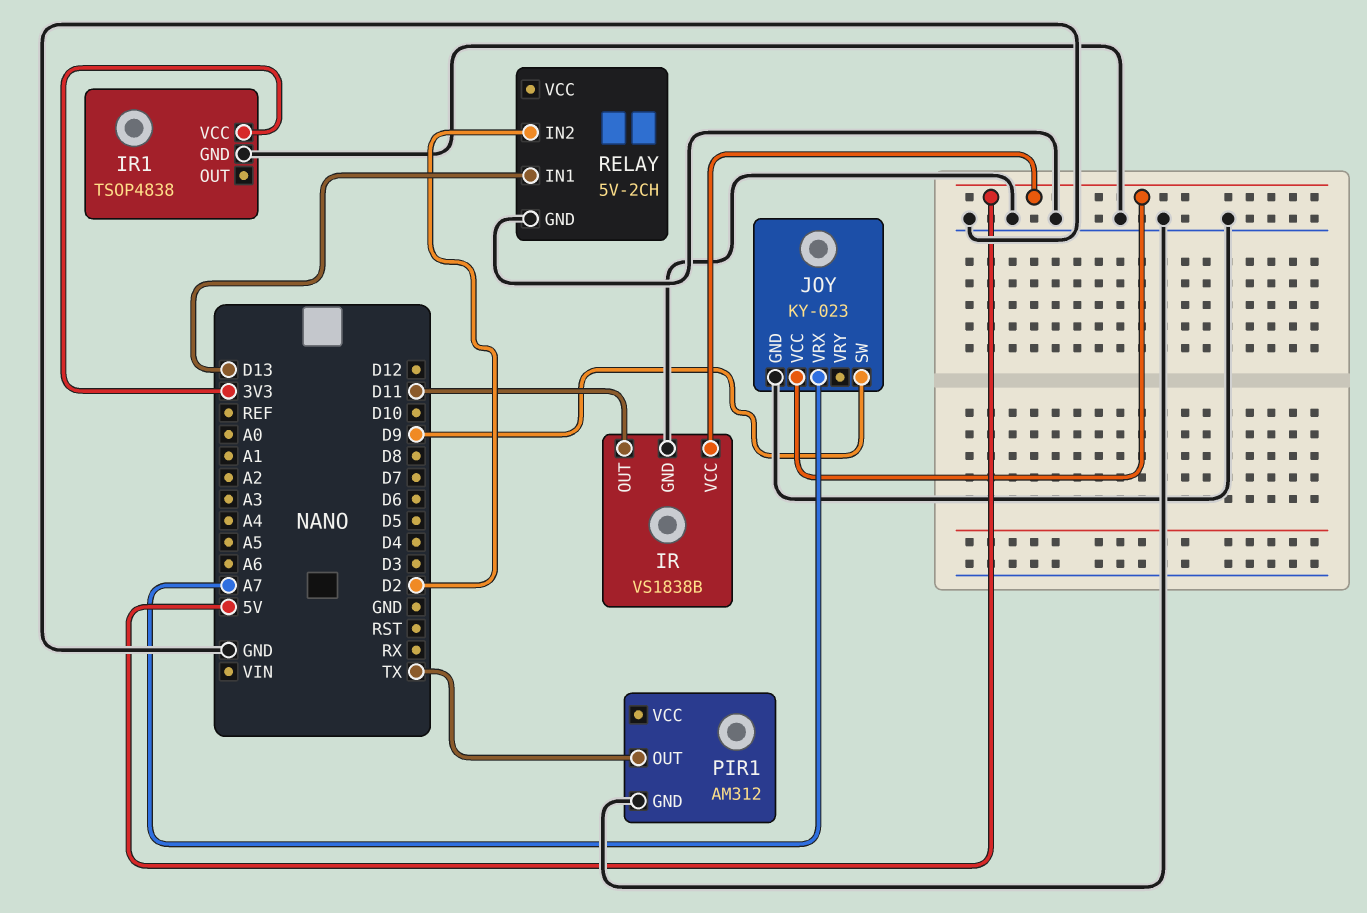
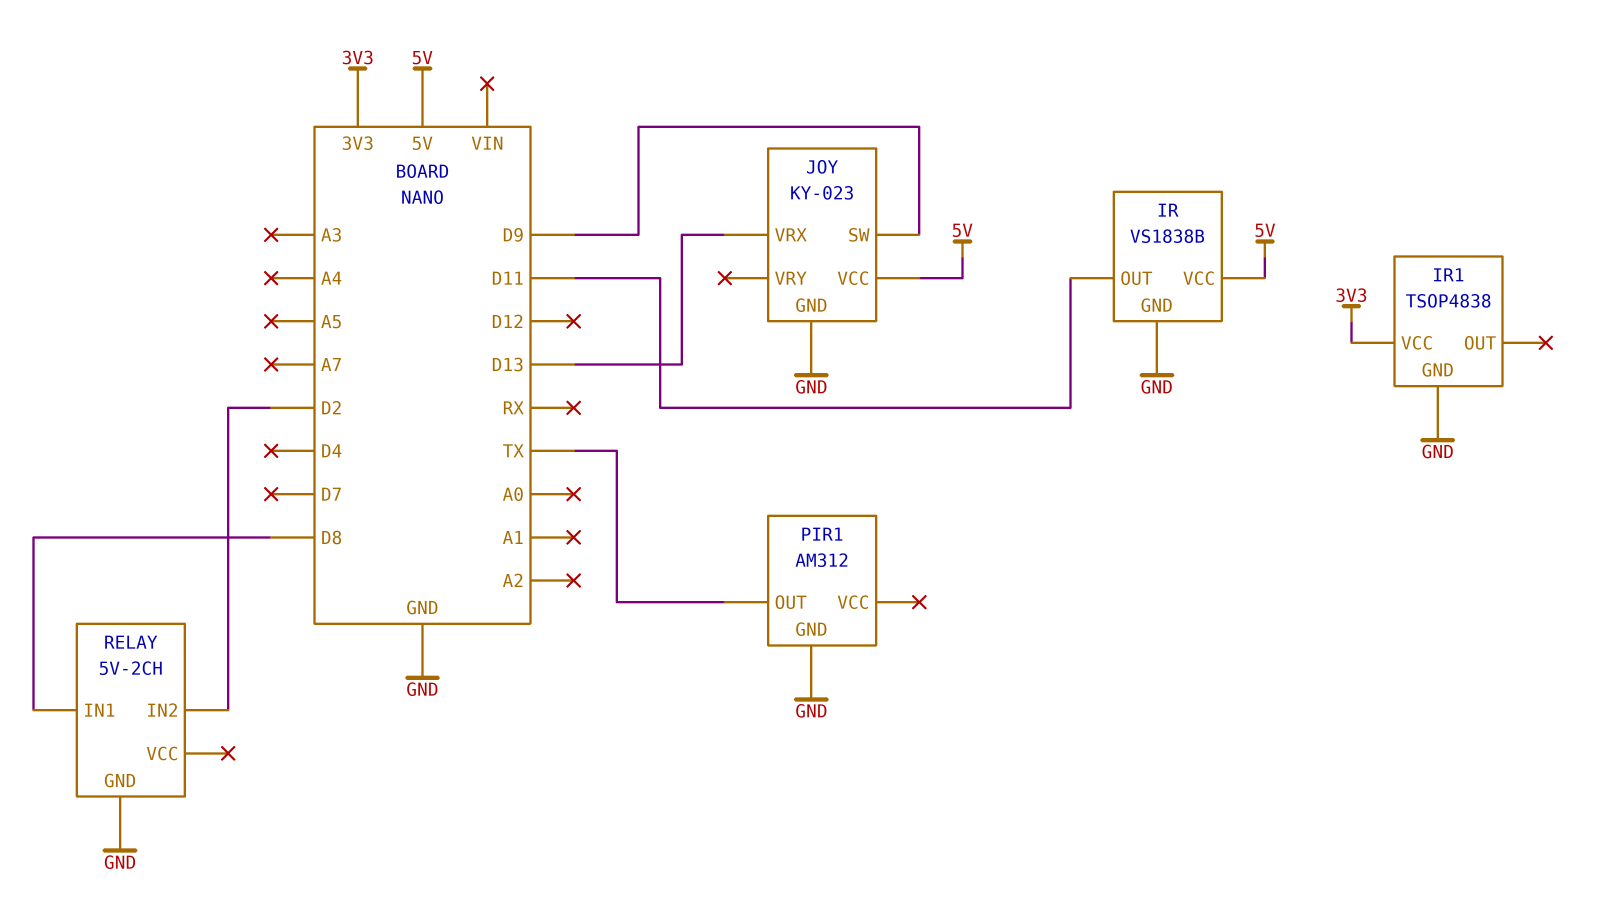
JOY pin VRX: A7 -> D13
RELAY pin IN1: D13 -> D8

